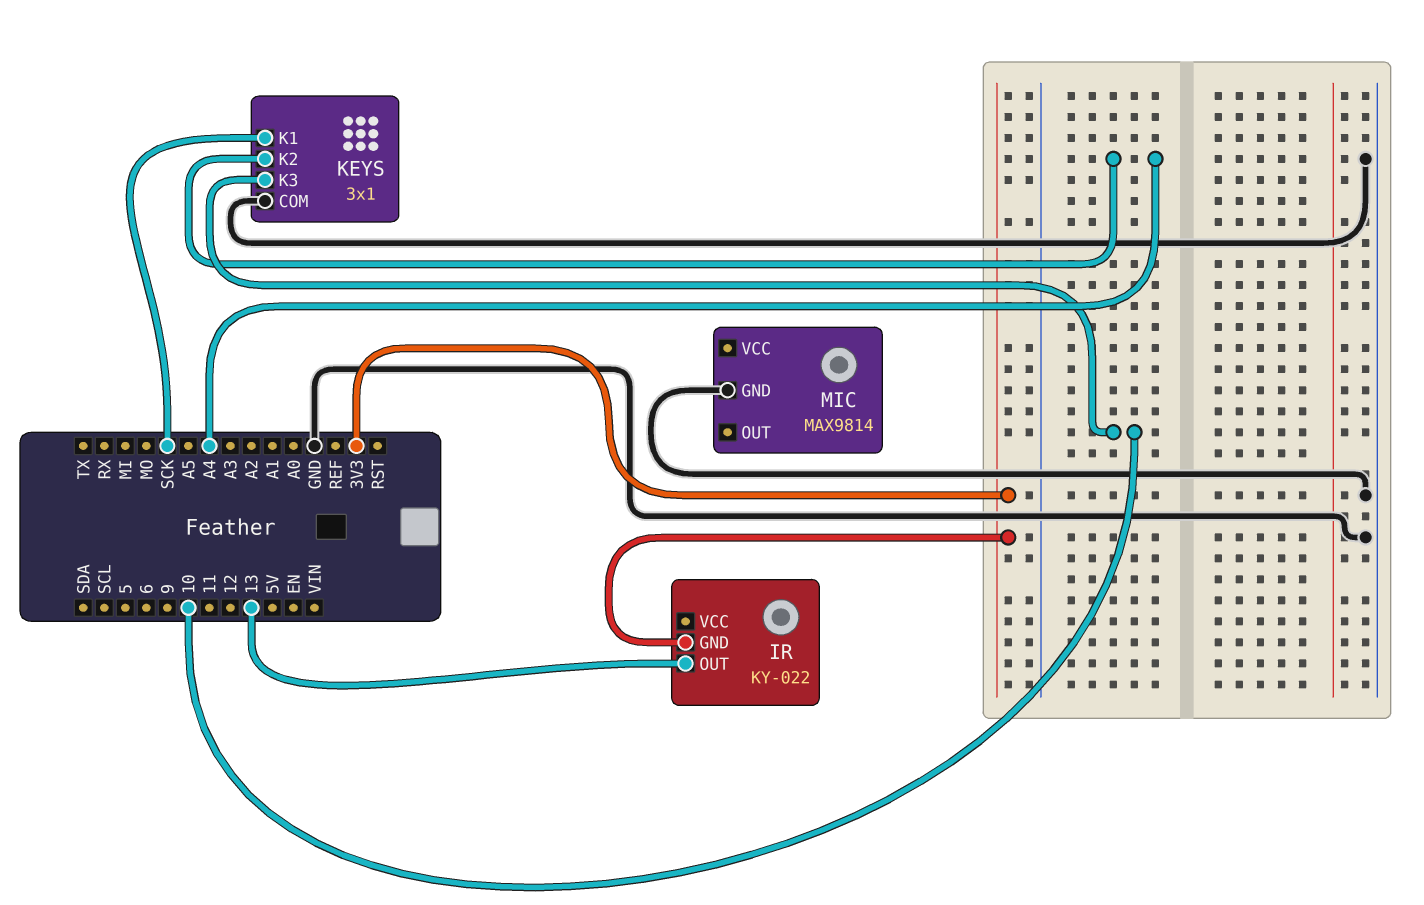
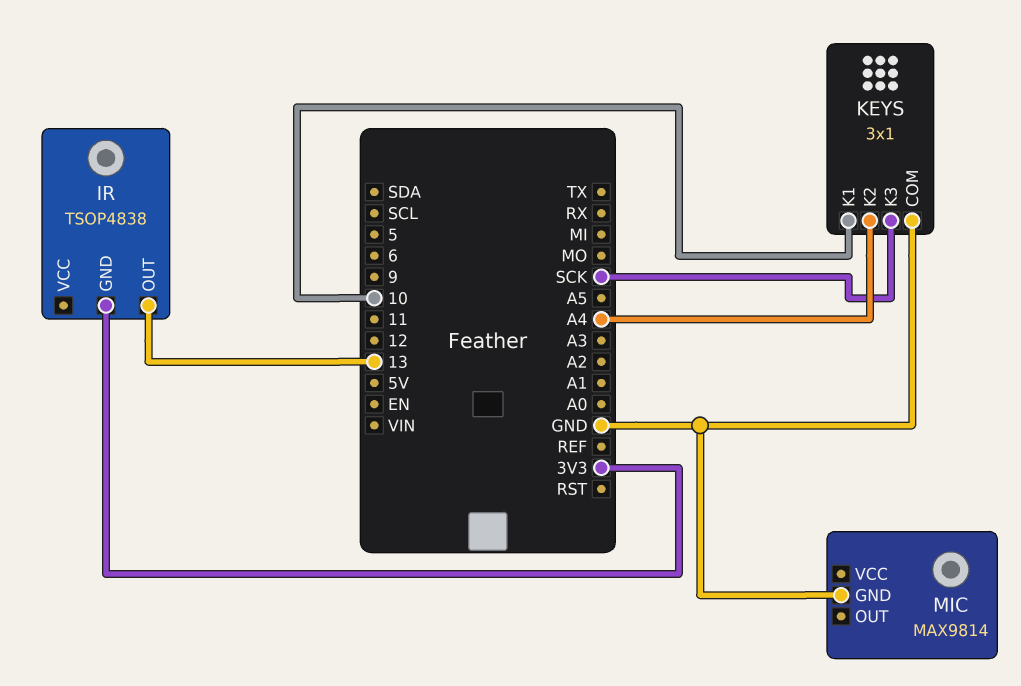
IR: KY-022 -> TSOP4838
KEYS pin K1: SCK -> 10
KEYS pin K3: 10 -> SCK

